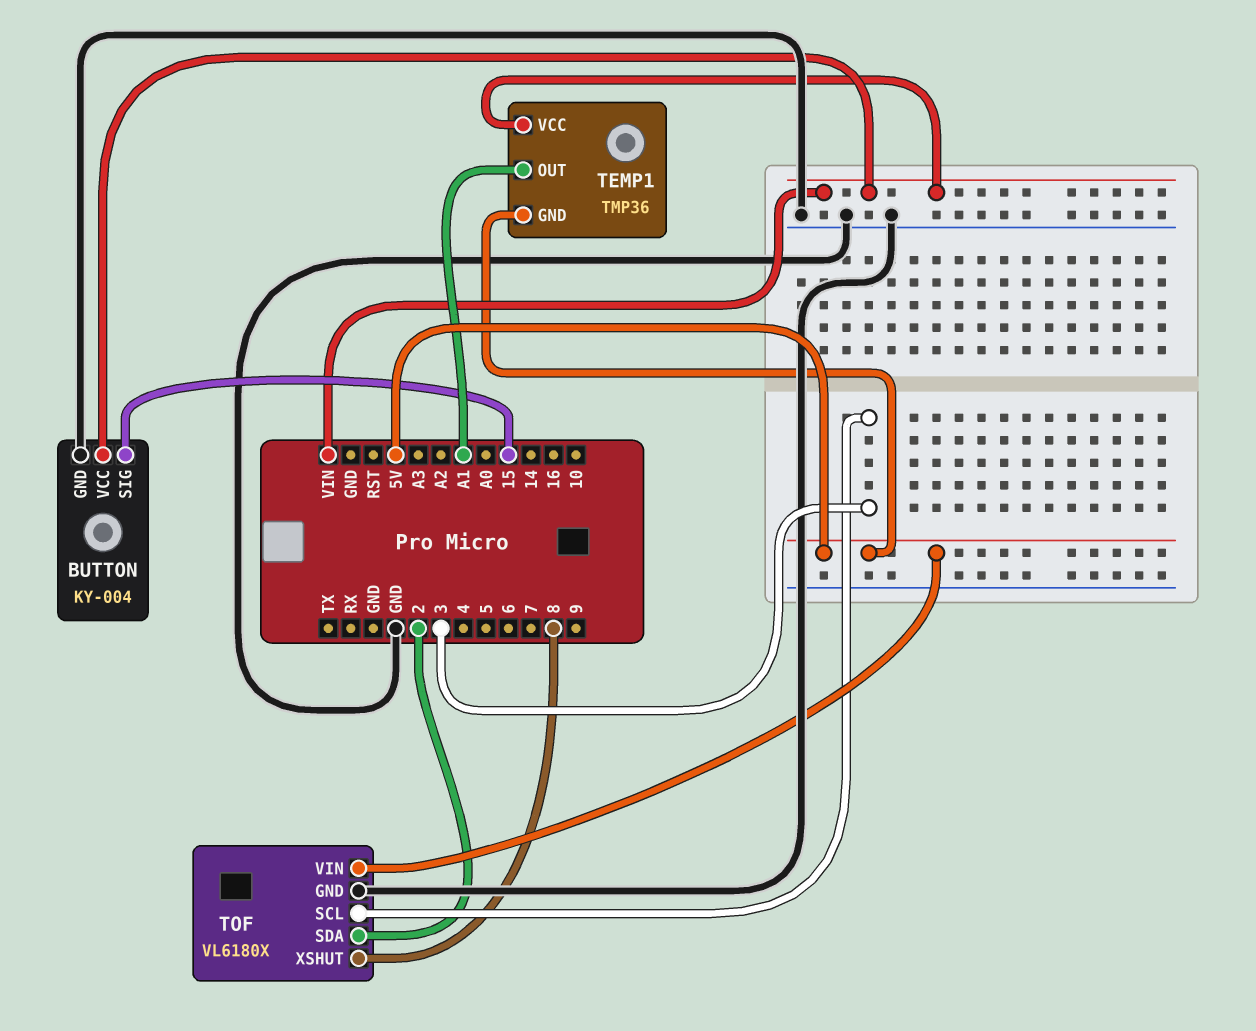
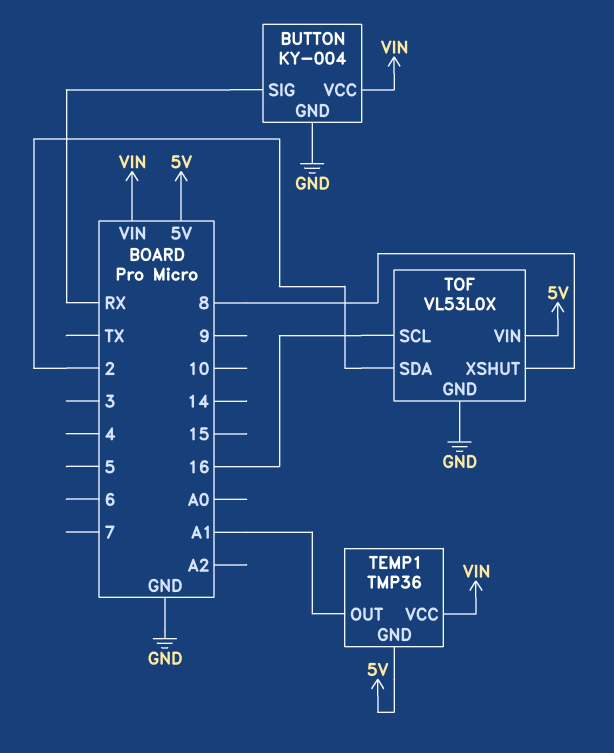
BUTTON pin SIG: 15 -> RX
TOF: VL6180X -> VL53L0X
TOF pin SCL: 3 -> 16

